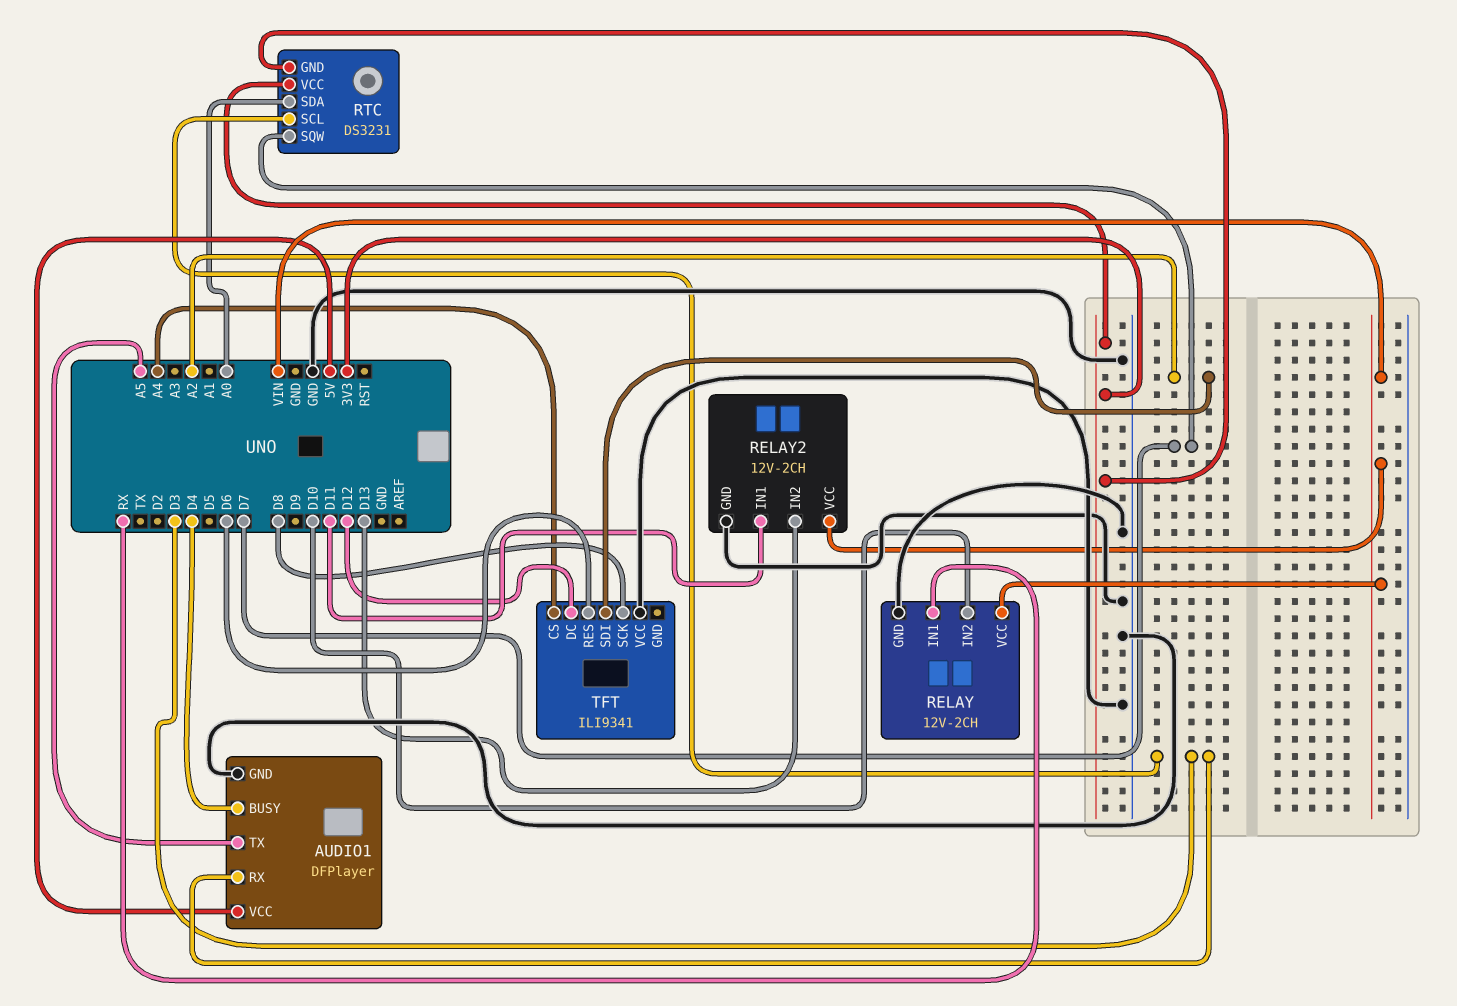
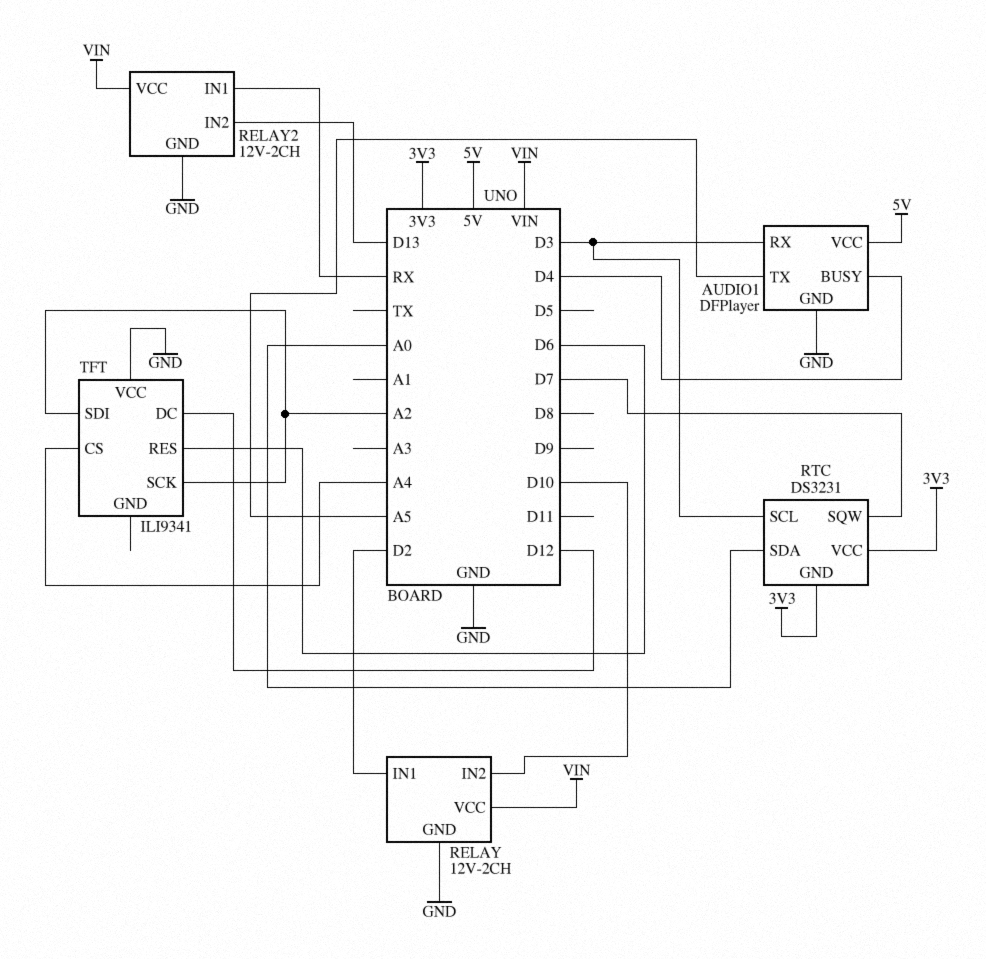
RELAY pin IN1: RX -> D2
RELAY2 pin IN1: D11 -> RX
TFT pin SCK: D8 -> A2

